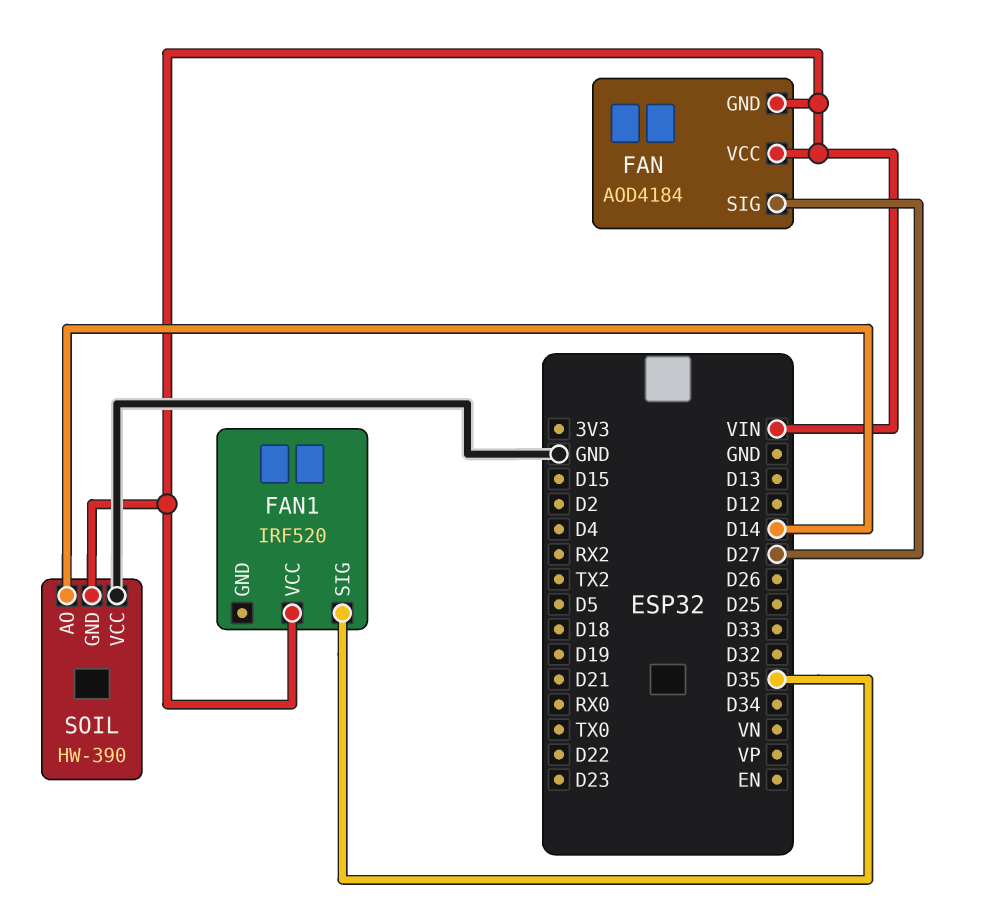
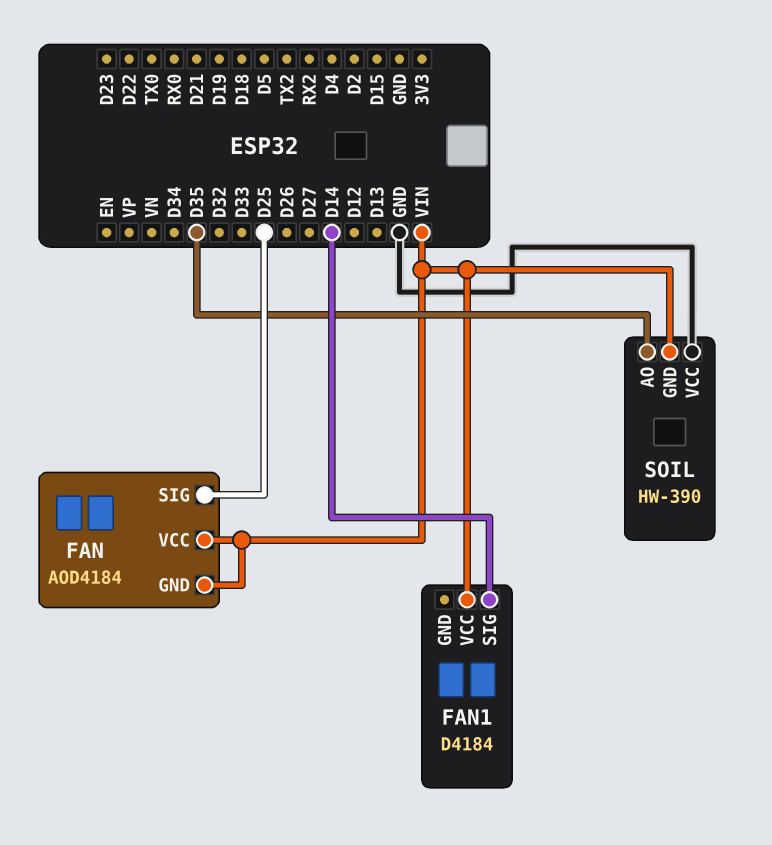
FAN pin SIG: D27 -> D25
FAN1: IRF520 -> D4184
FAN1 pin SIG: D35 -> D14
SOIL pin AO: D14 -> D35

